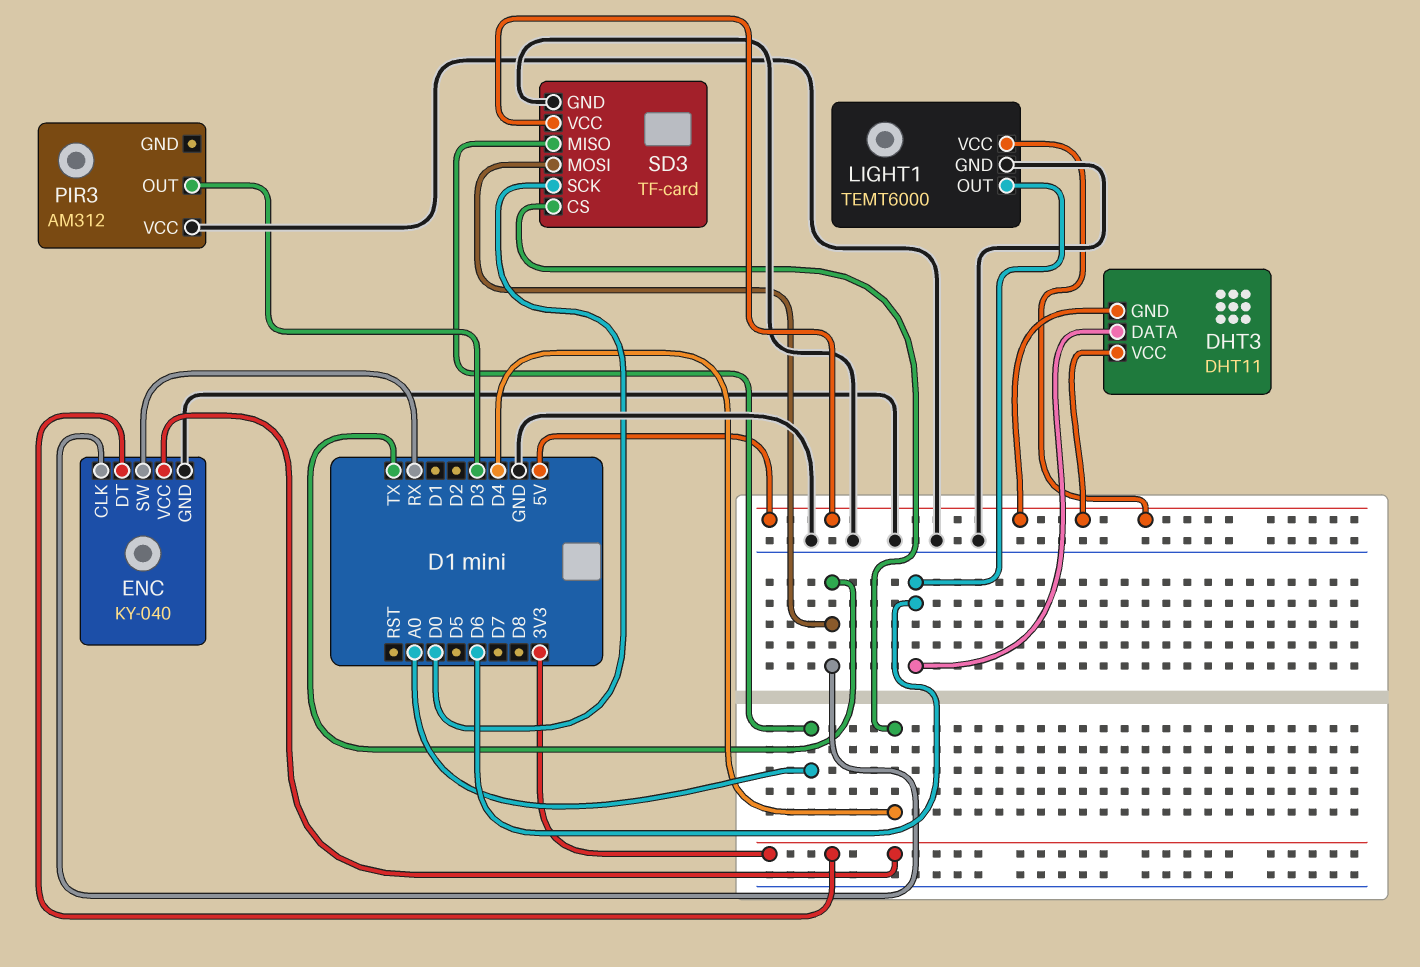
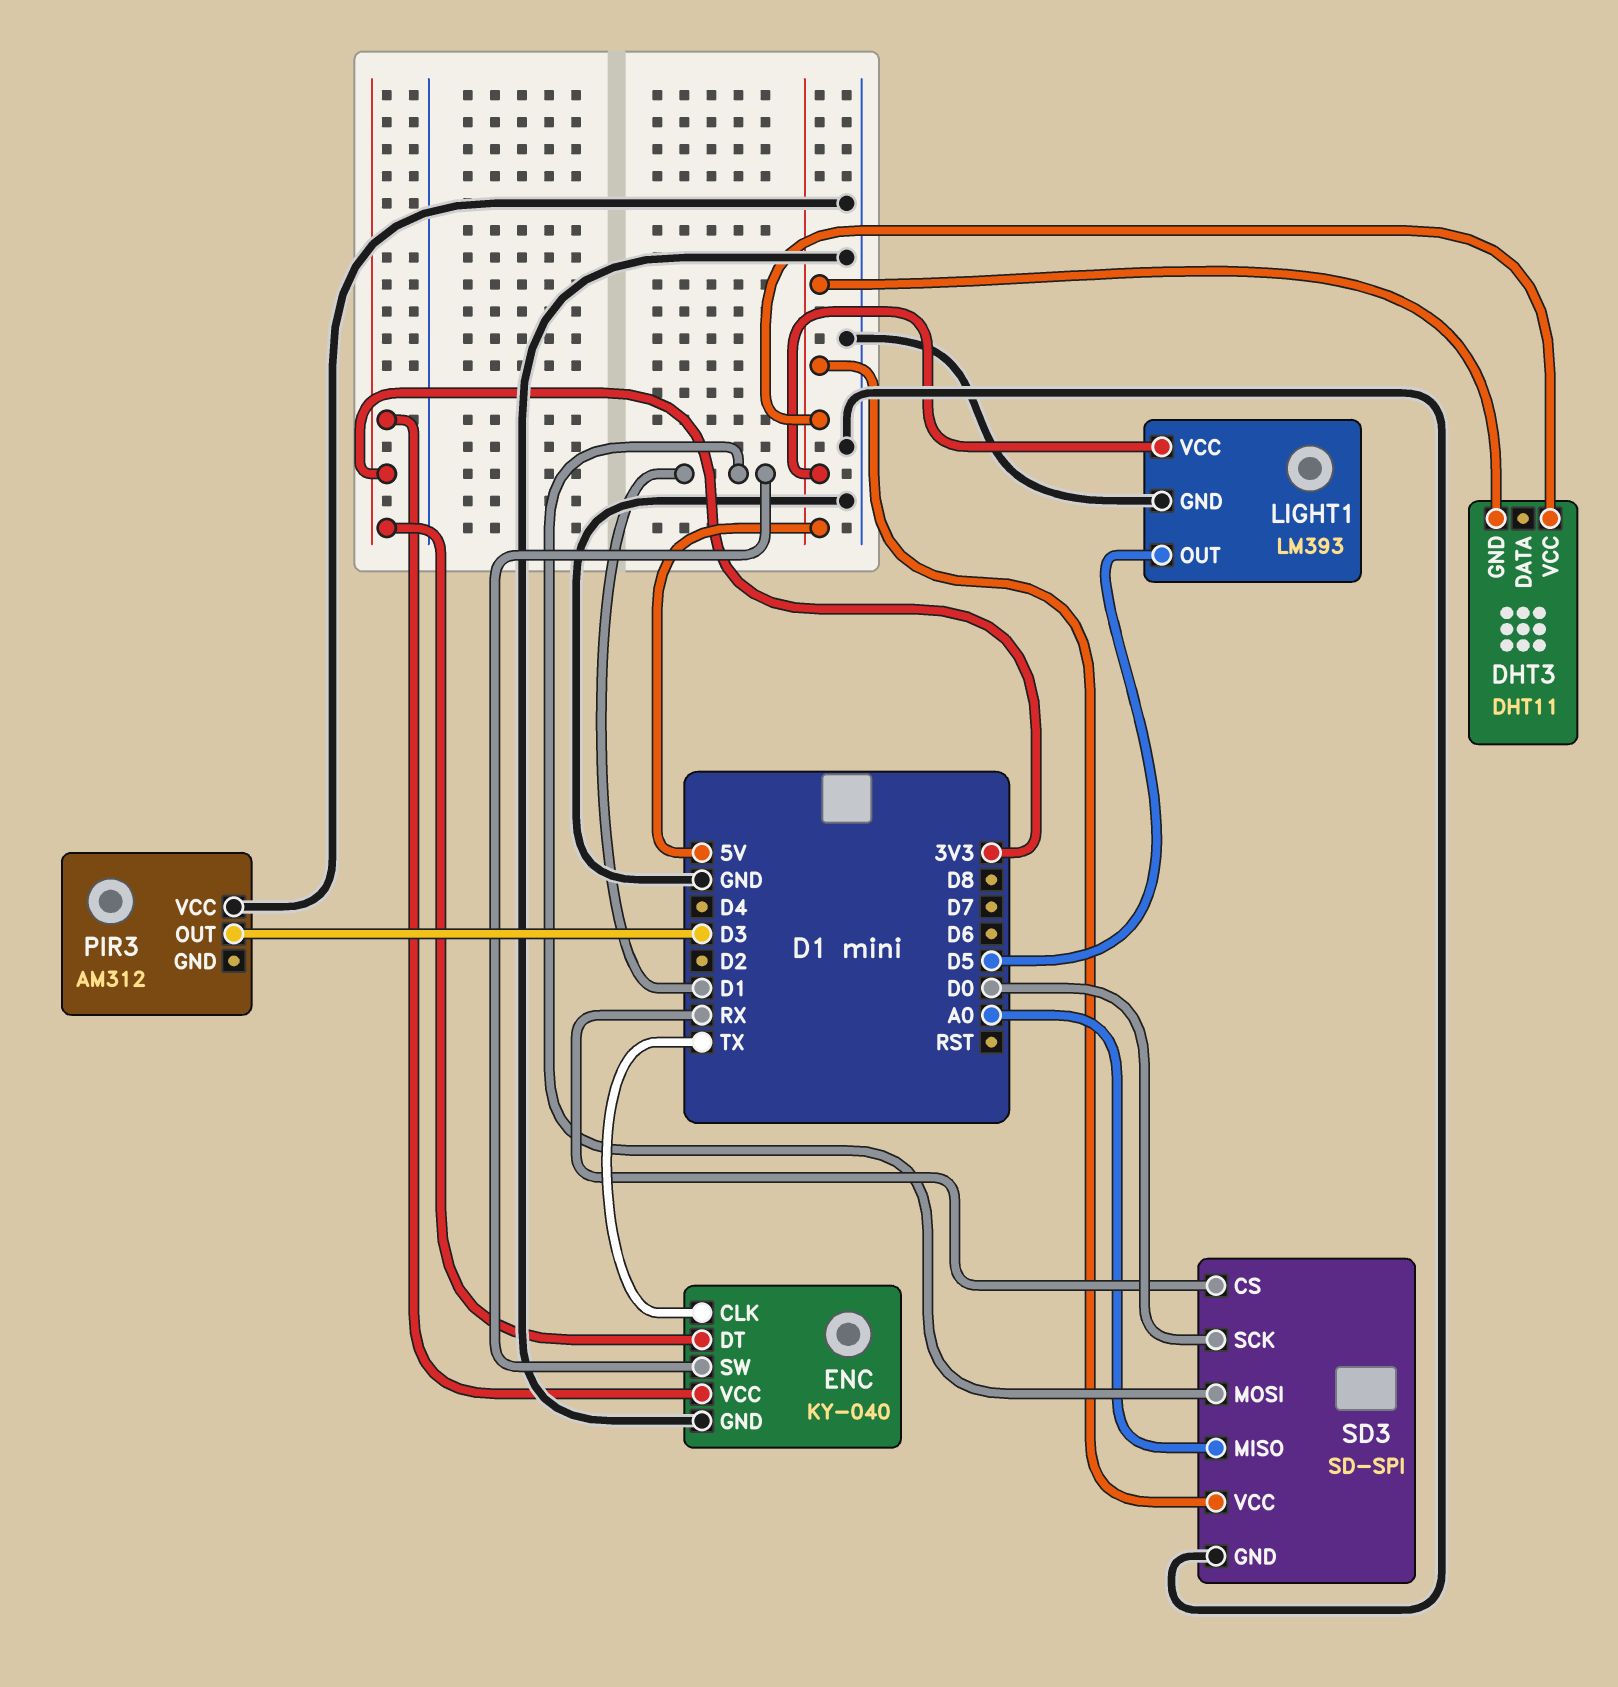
DHT3 pin DATA: D6 -> none
ENC pin SW: RX -> D1
LIGHT1: TEMT6000 -> LM393
LIGHT1 pin OUT: D6 -> D5
SD3: TF-card -> SD-SPI
SD3 pin CS: D4 -> RX
SD3 pin MOSI: TX -> D1

